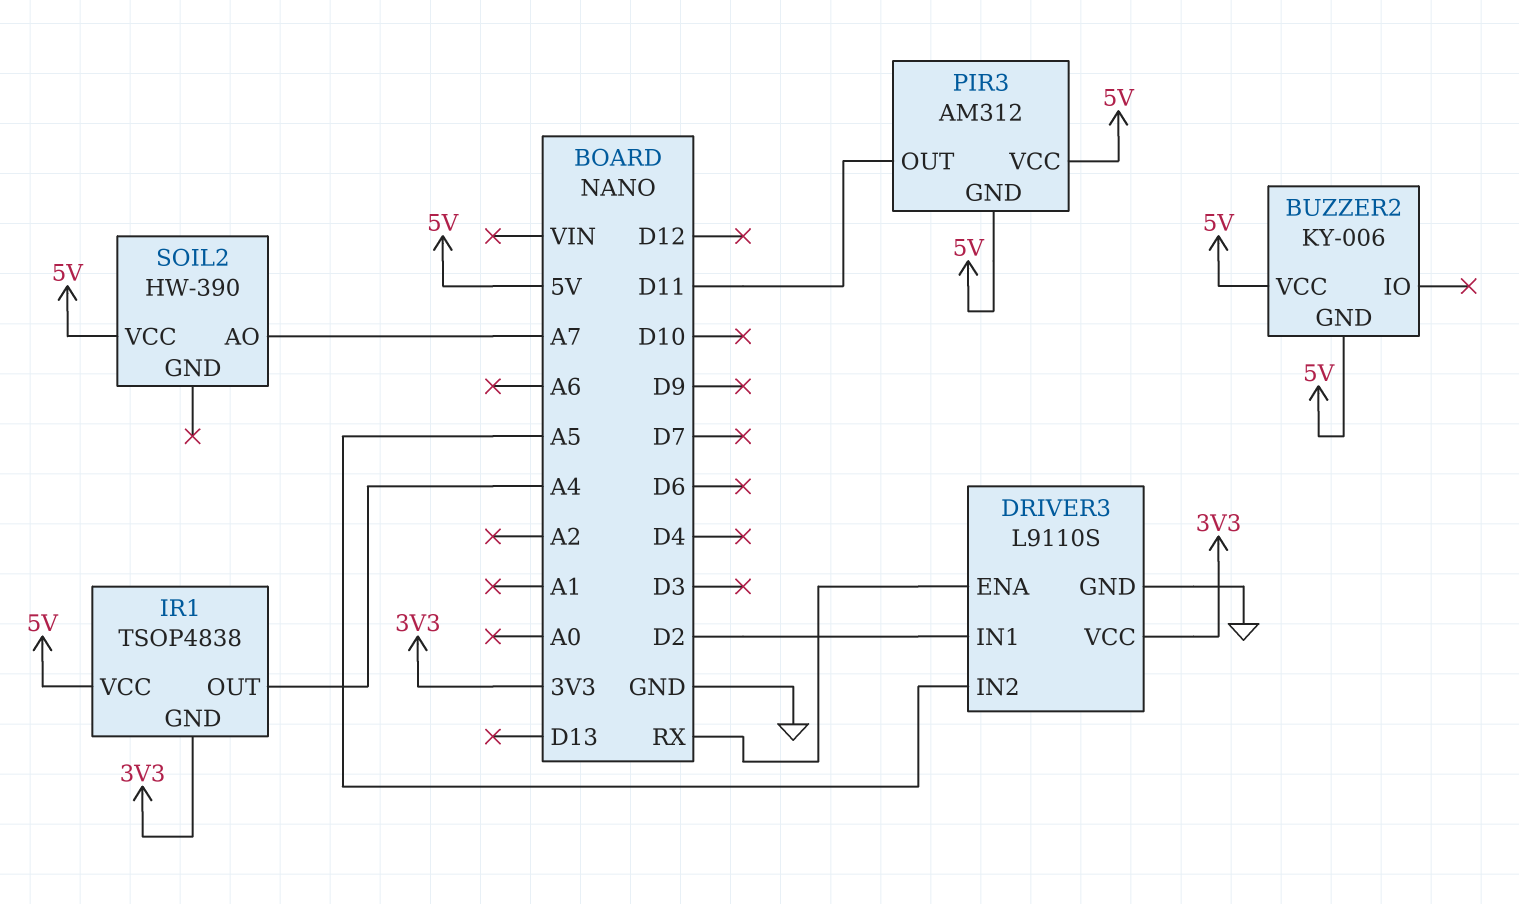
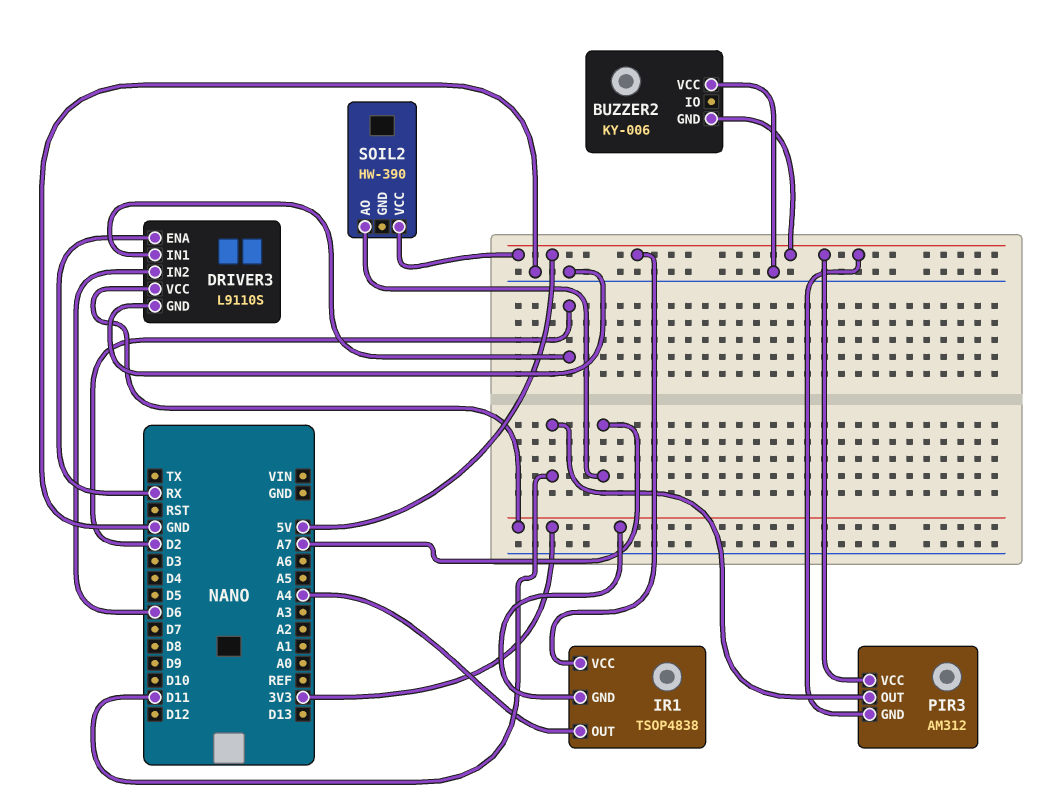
BUZZER2 pin VCC: 5V -> GND
DRIVER3 pin IN2: A5 -> D6

